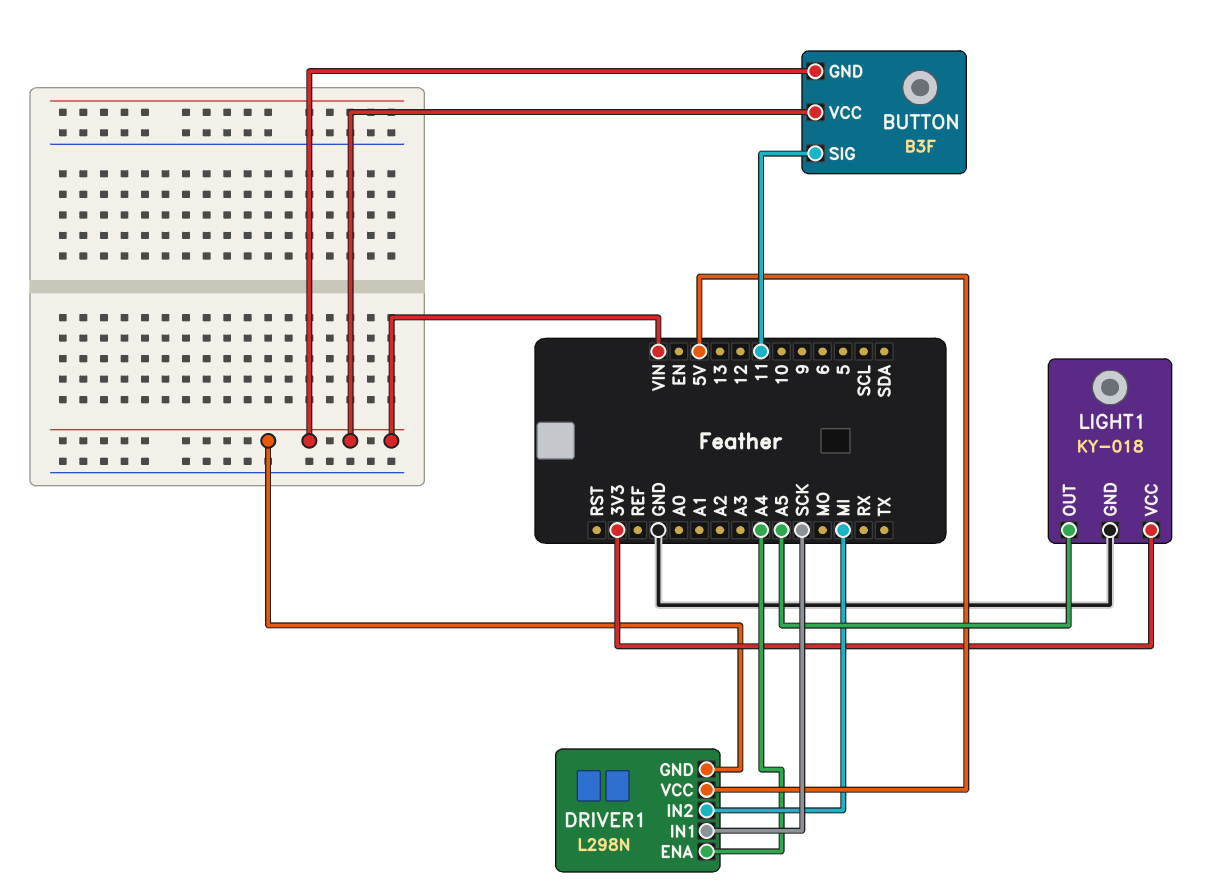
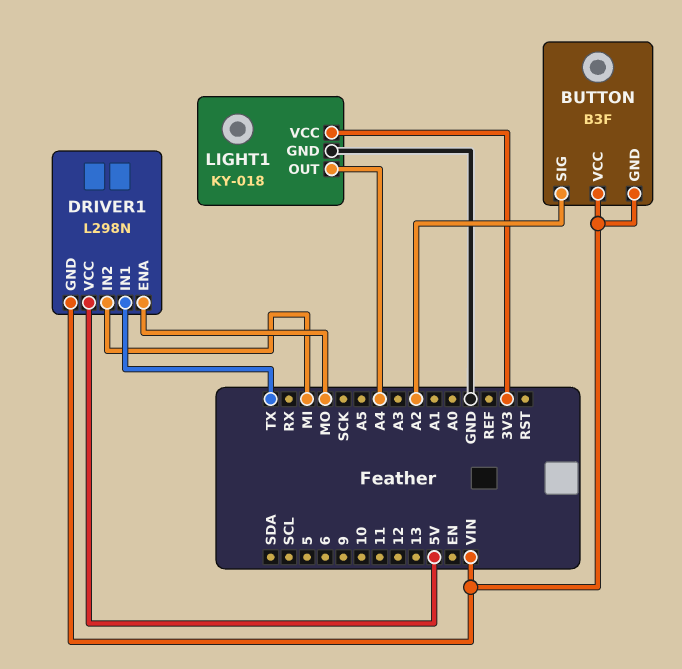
BUTTON pin SIG: 11 -> A2
DRIVER1 pin ENA: A4 -> MO
DRIVER1 pin IN1: SCK -> TX
LIGHT1 pin OUT: A5 -> A4

